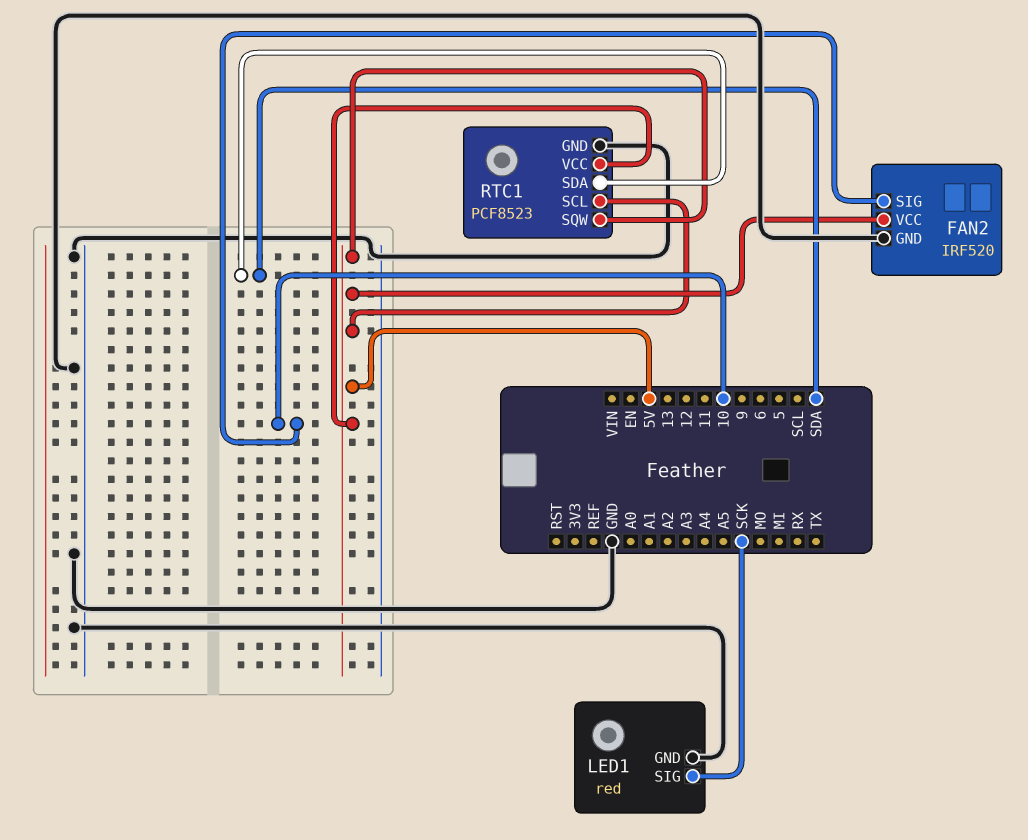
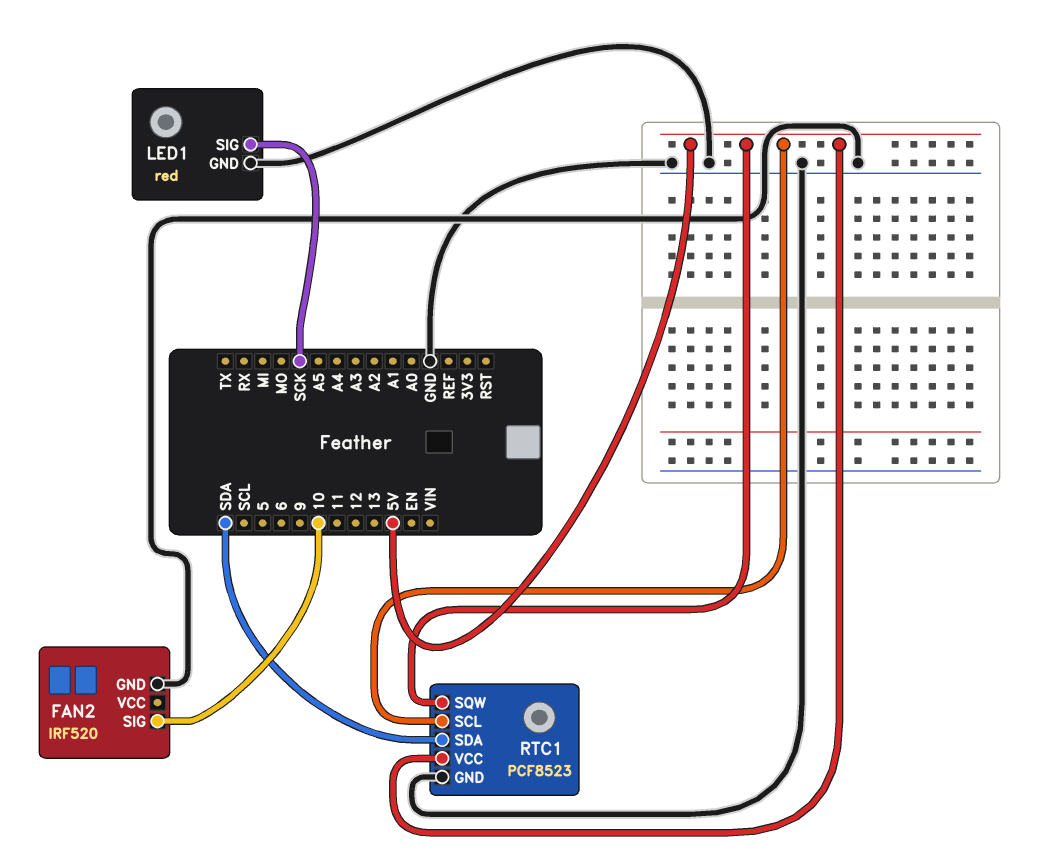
FAN2 pin VCC: 5V -> none

